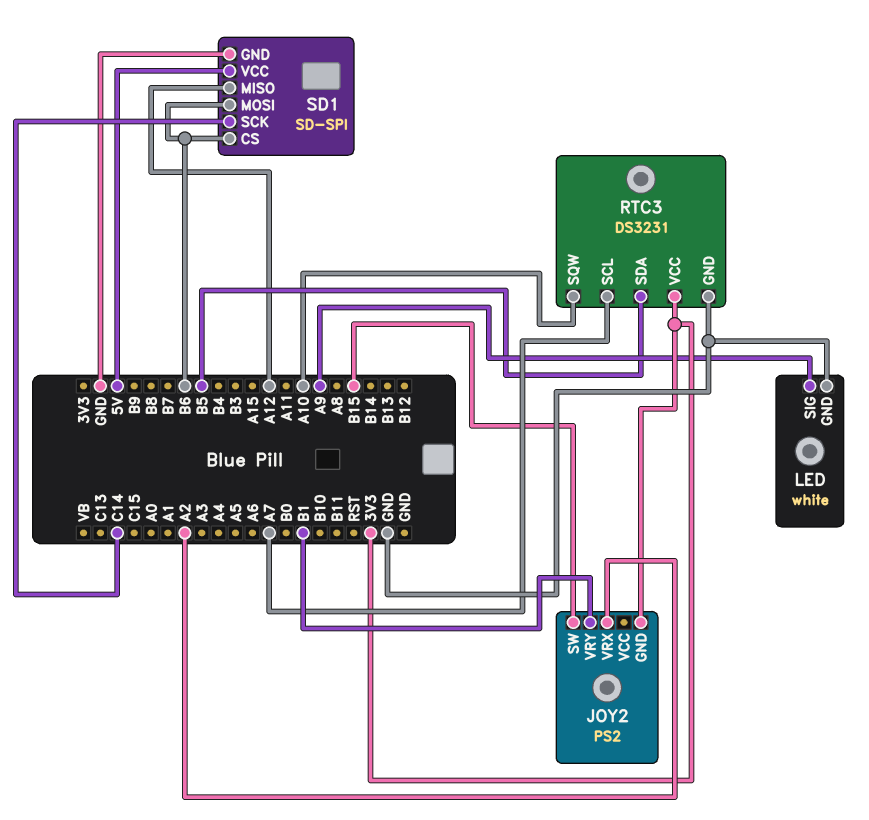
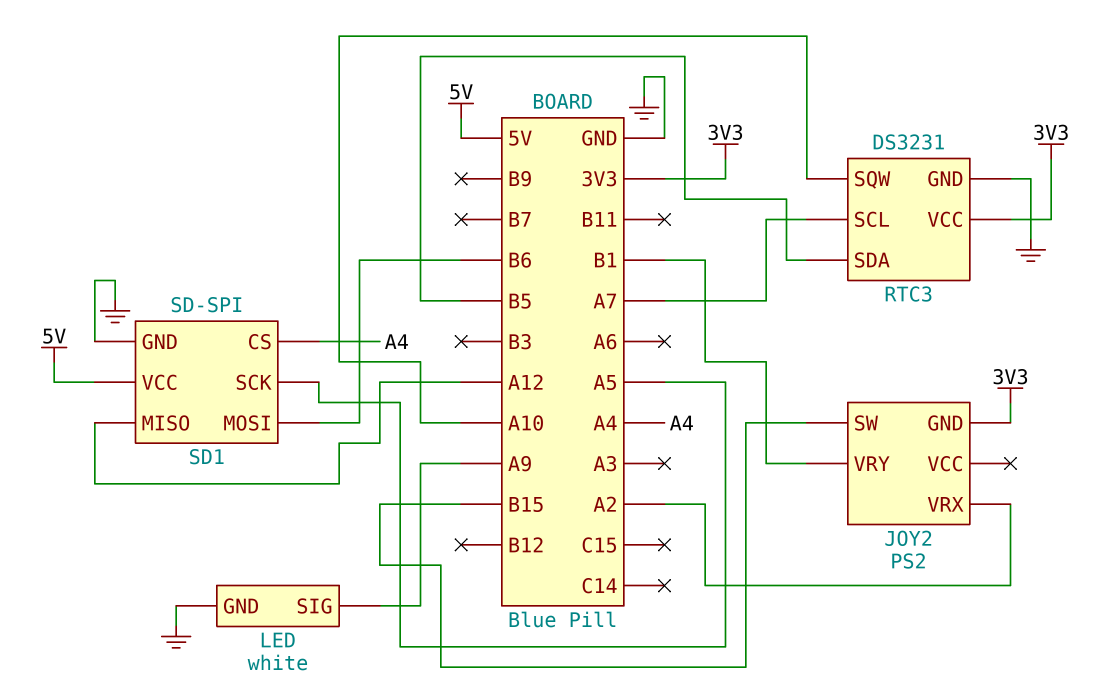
SD1 pin CS: B6 -> A4
SD1 pin SCK: C14 -> A5

